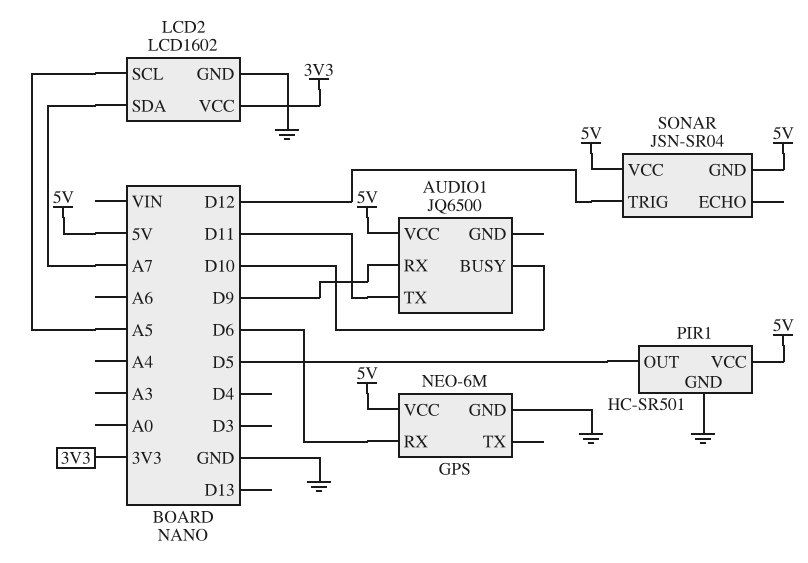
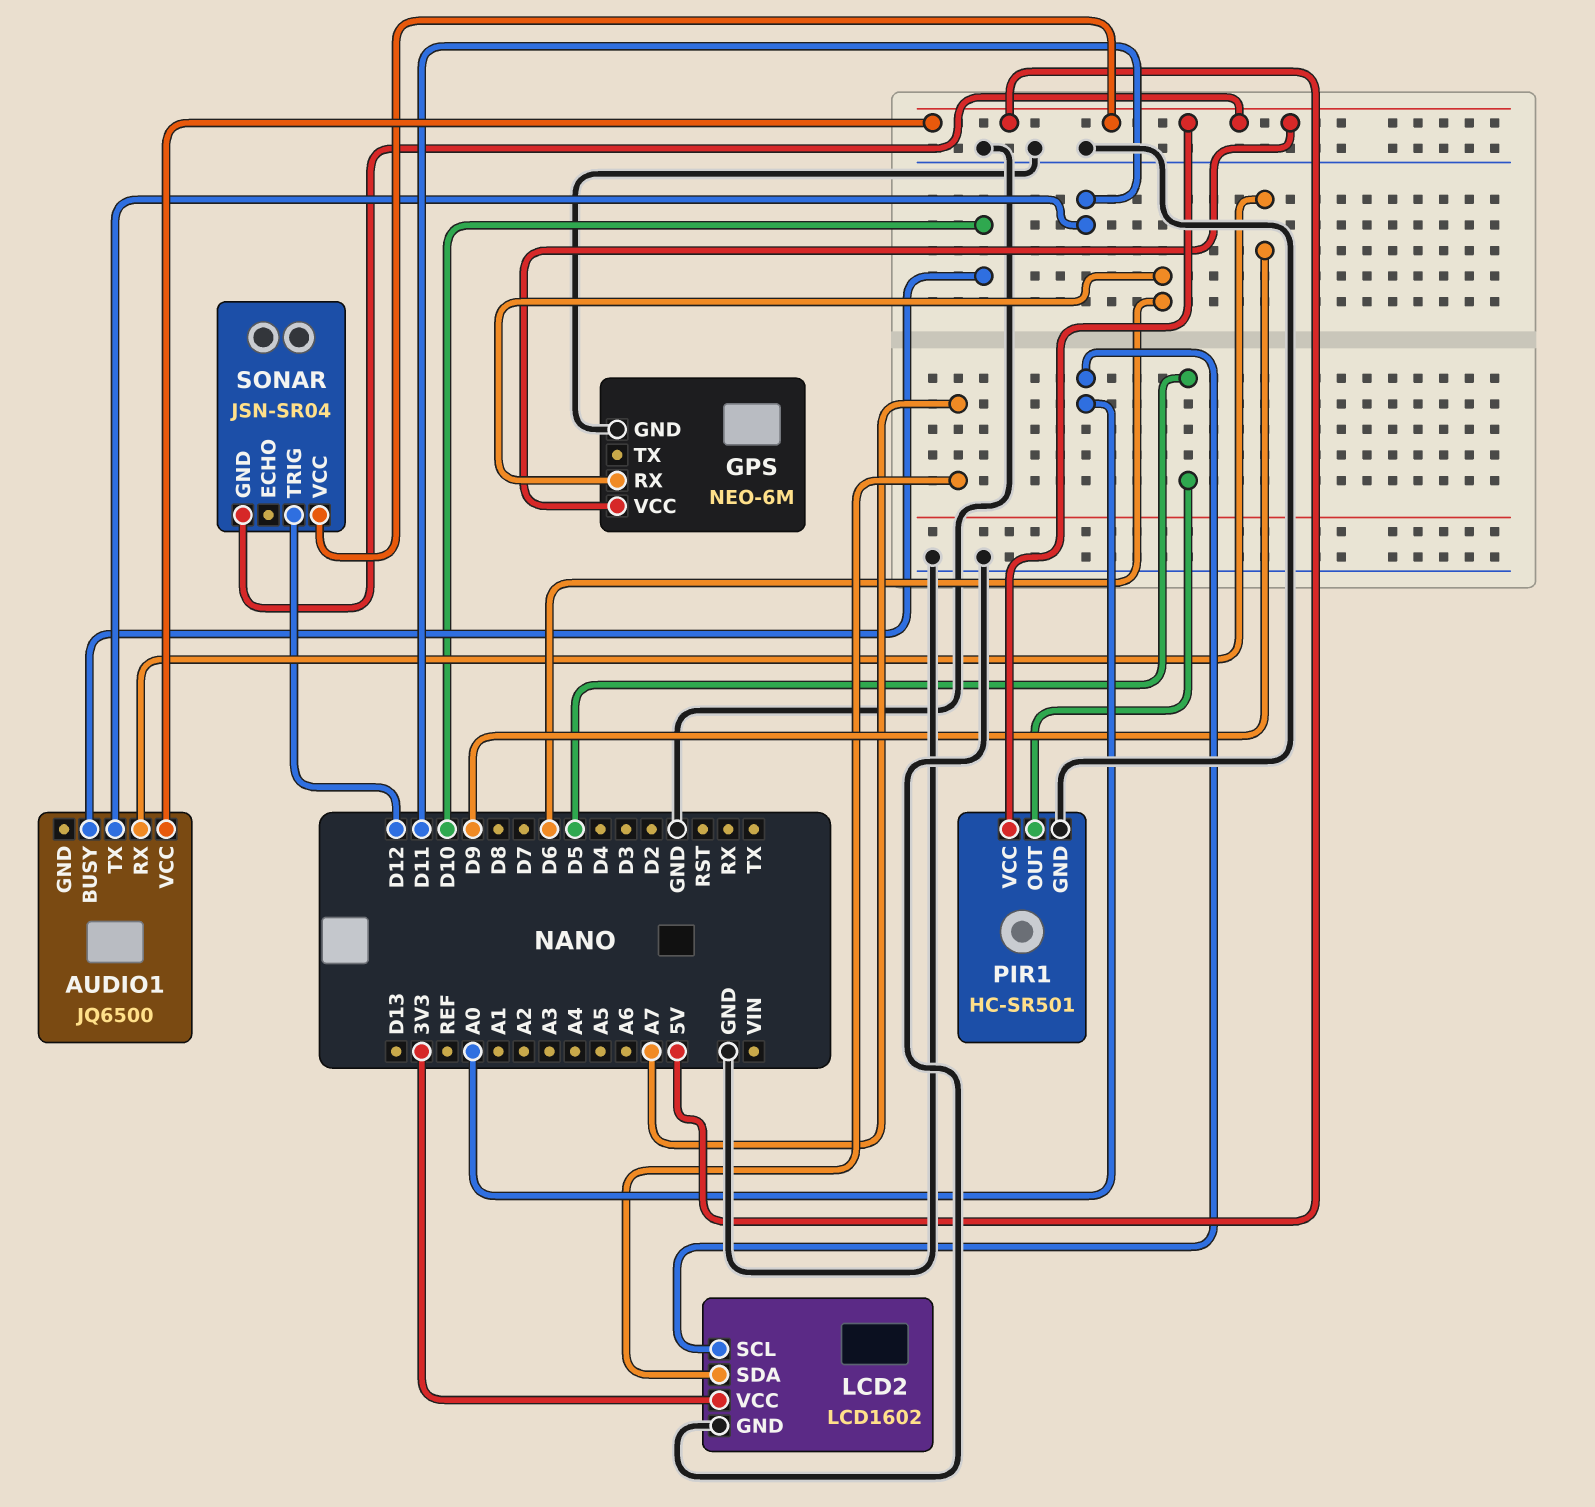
LCD2 pin SCL: A5 -> A0

